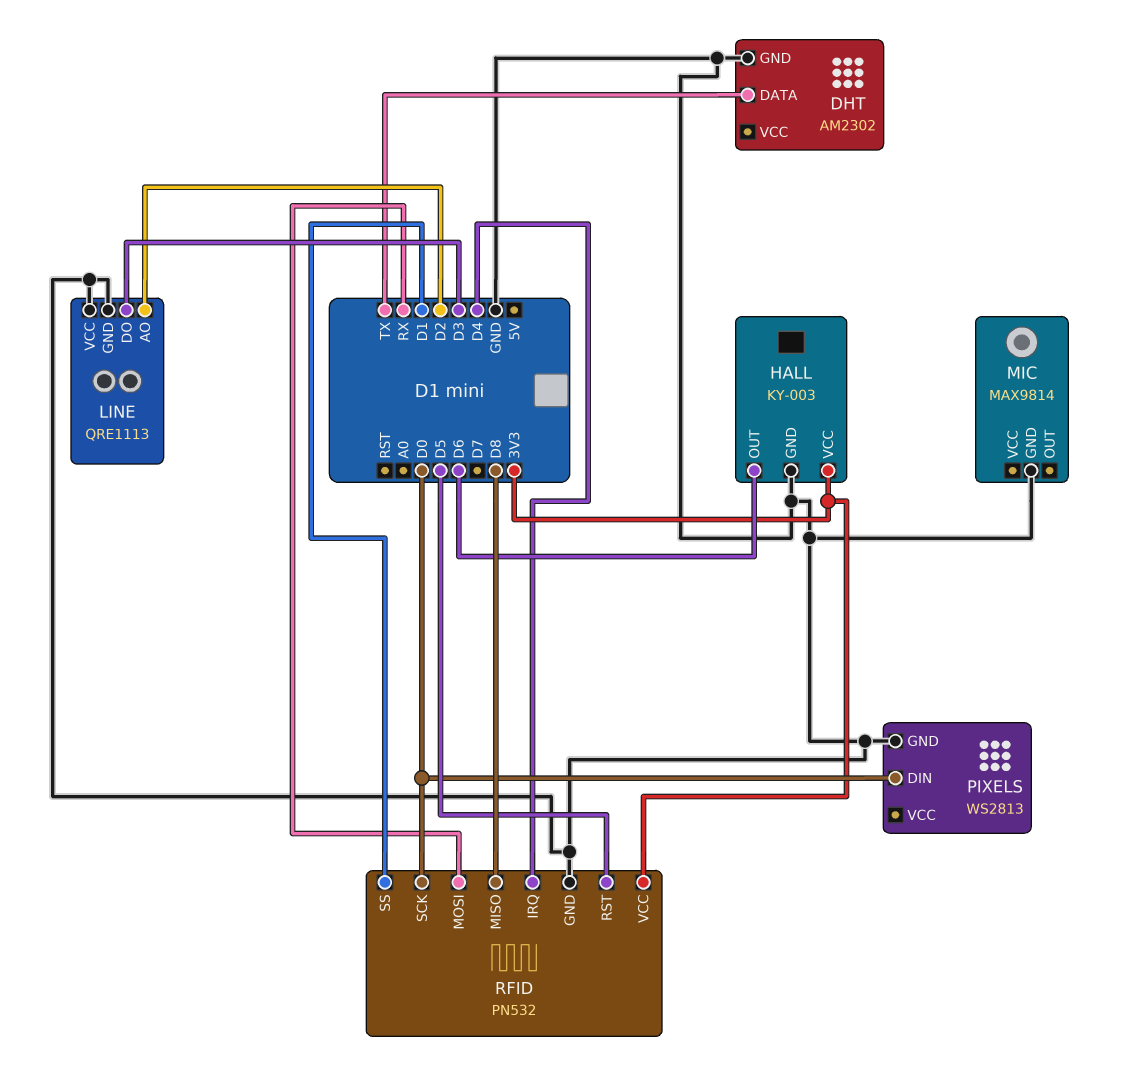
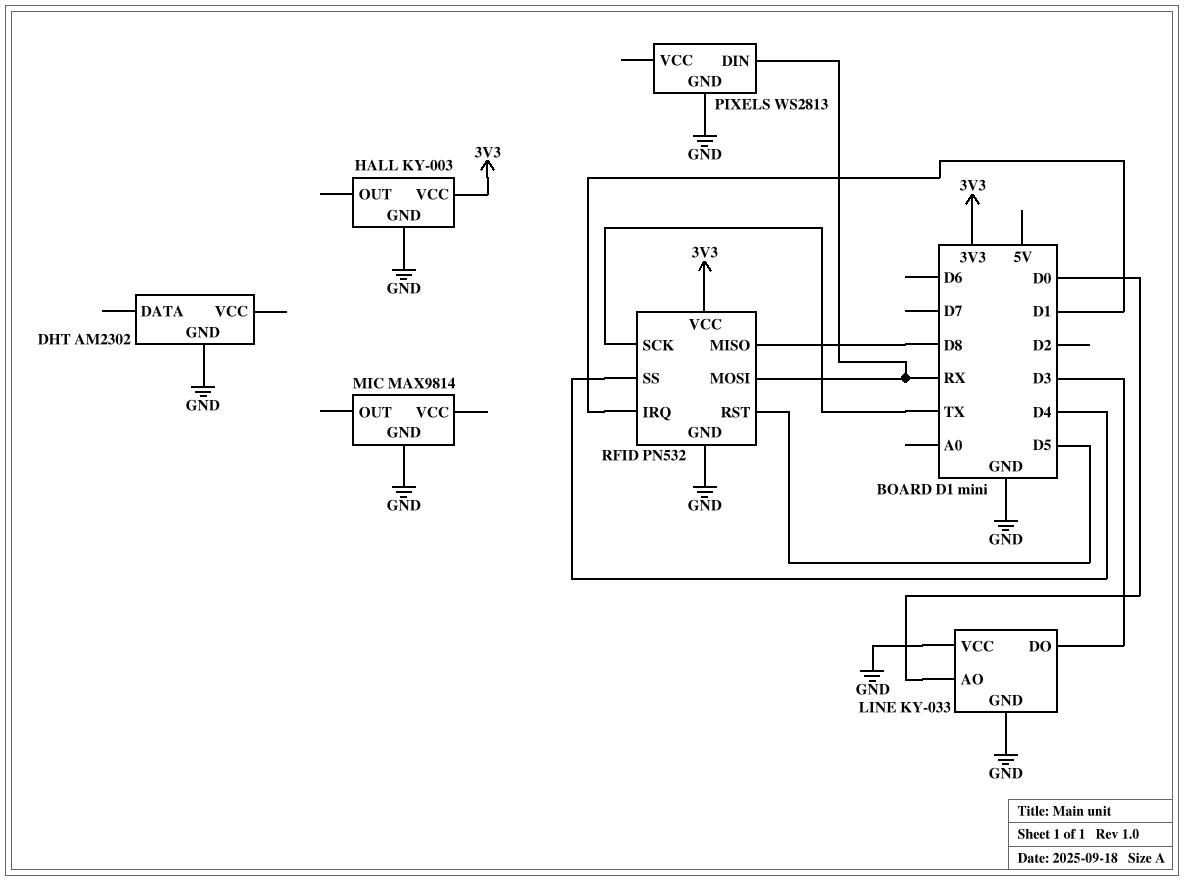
DHT pin DATA: TX -> none
HALL pin OUT: D6 -> none
LINE: QRE1113 -> KY-033
LINE pin AO: D2 -> D0
PIXELS pin DIN: D0 -> RX
RFID pin IRQ: D4 -> D1
RFID pin SCK: D0 -> TX
RFID pin SS: D1 -> D4

